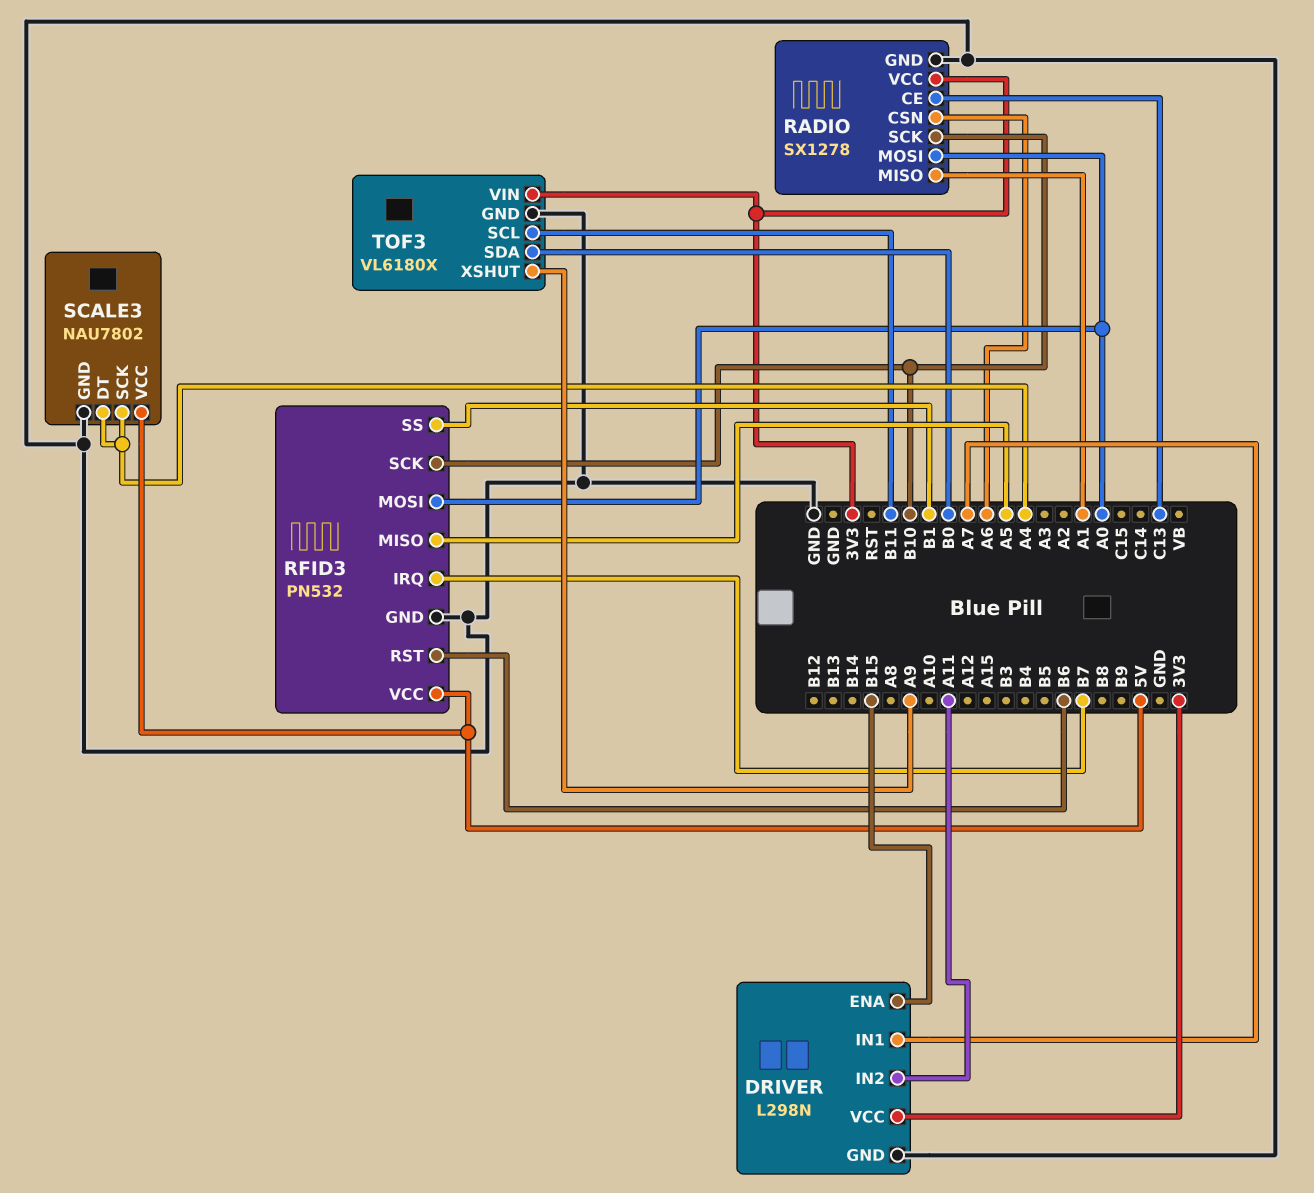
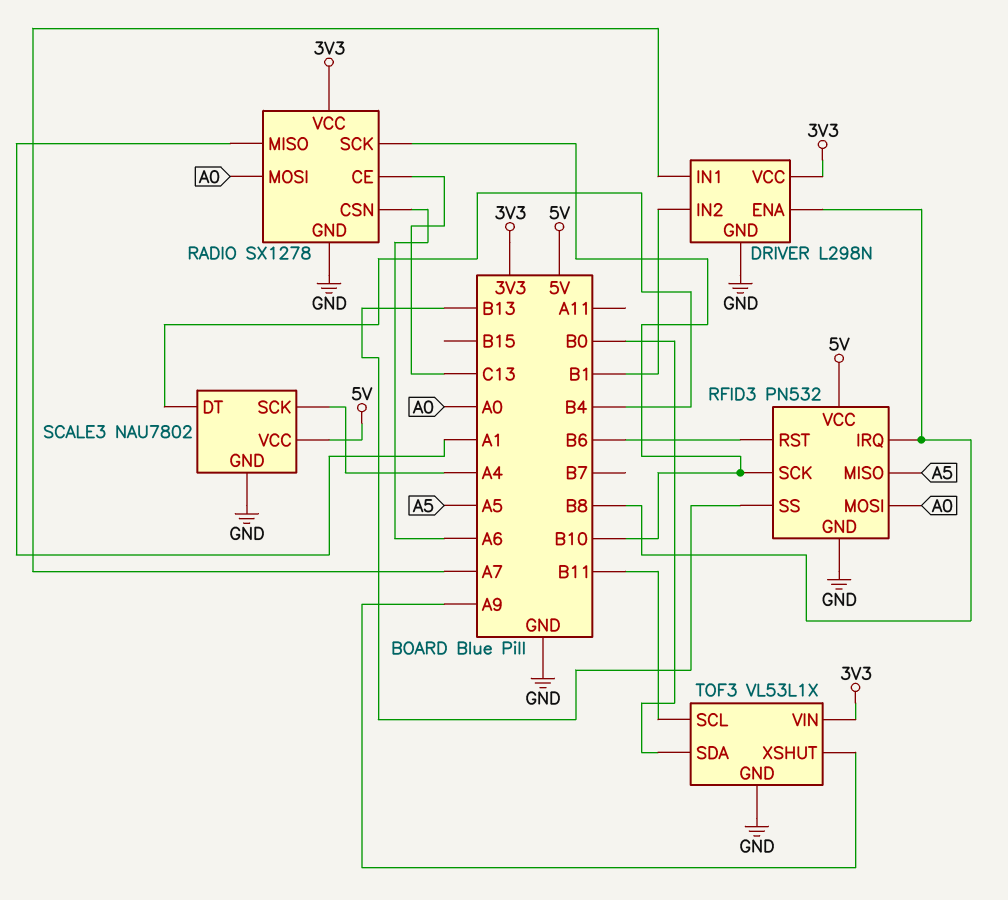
DRIVER pin ENA: B15 -> B8
DRIVER pin IN2: A11 -> B1
RFID3 pin IRQ: B7 -> B8
RFID3 pin SS: B1 -> B13
SCALE3 pin DT: A4 -> B4
TOF3: VL6180X -> VL53L1X

